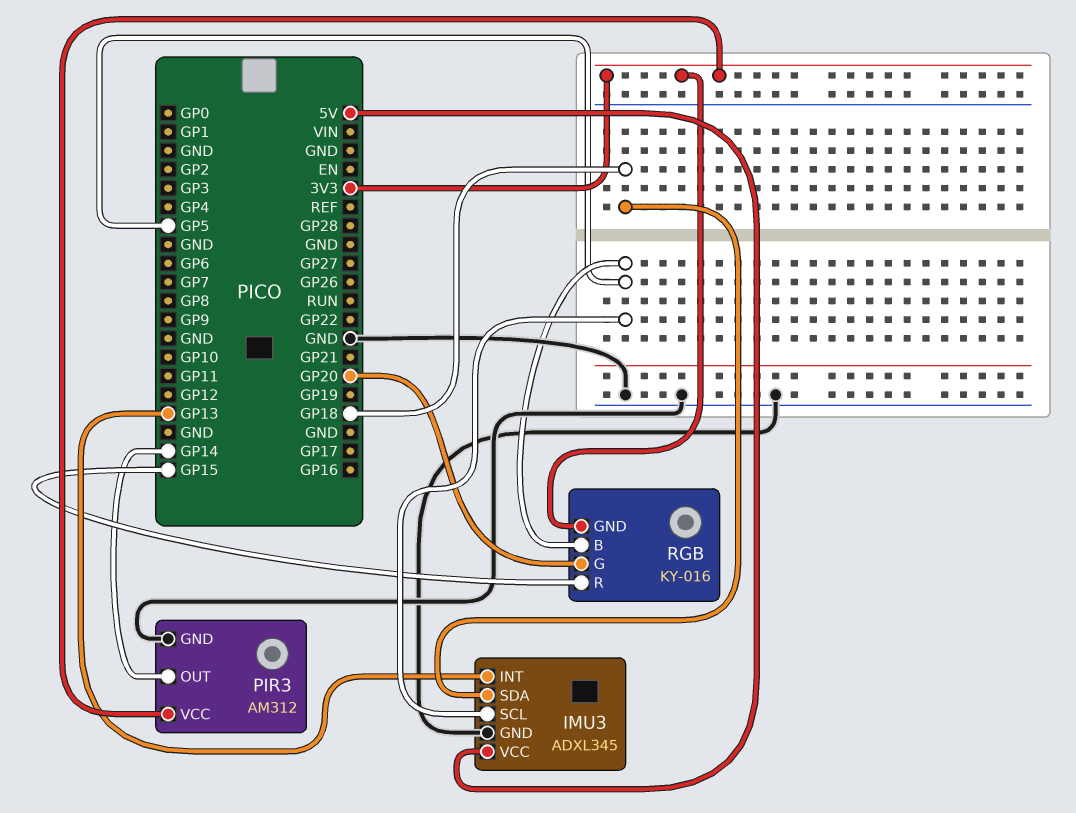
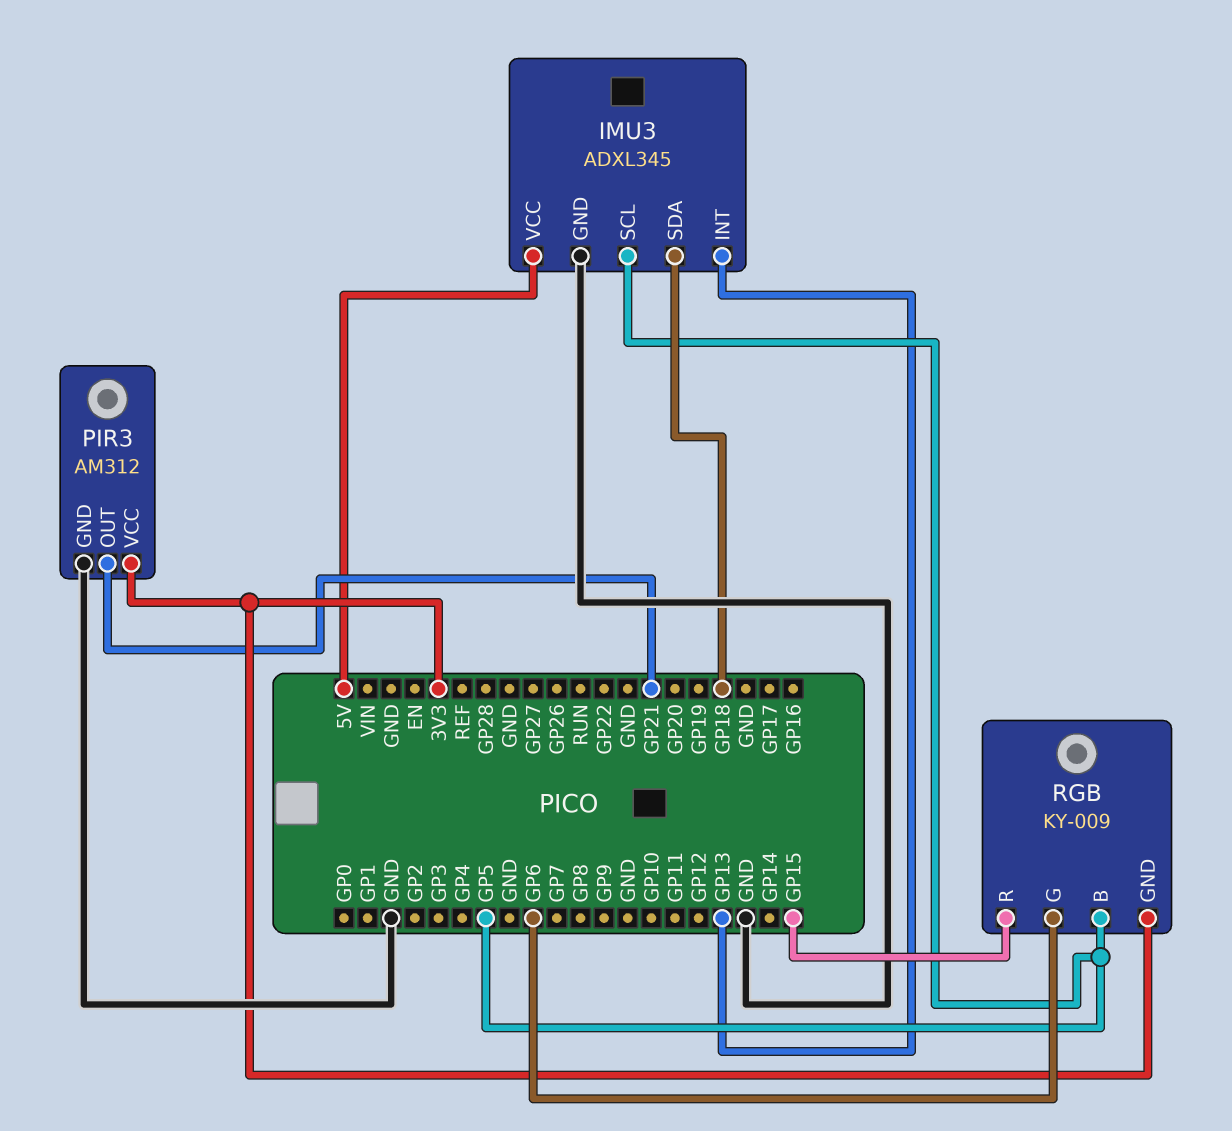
PIR3 pin OUT: GP14 -> GP21
RGB: KY-016 -> KY-009
RGB pin G: GP20 -> GP6

